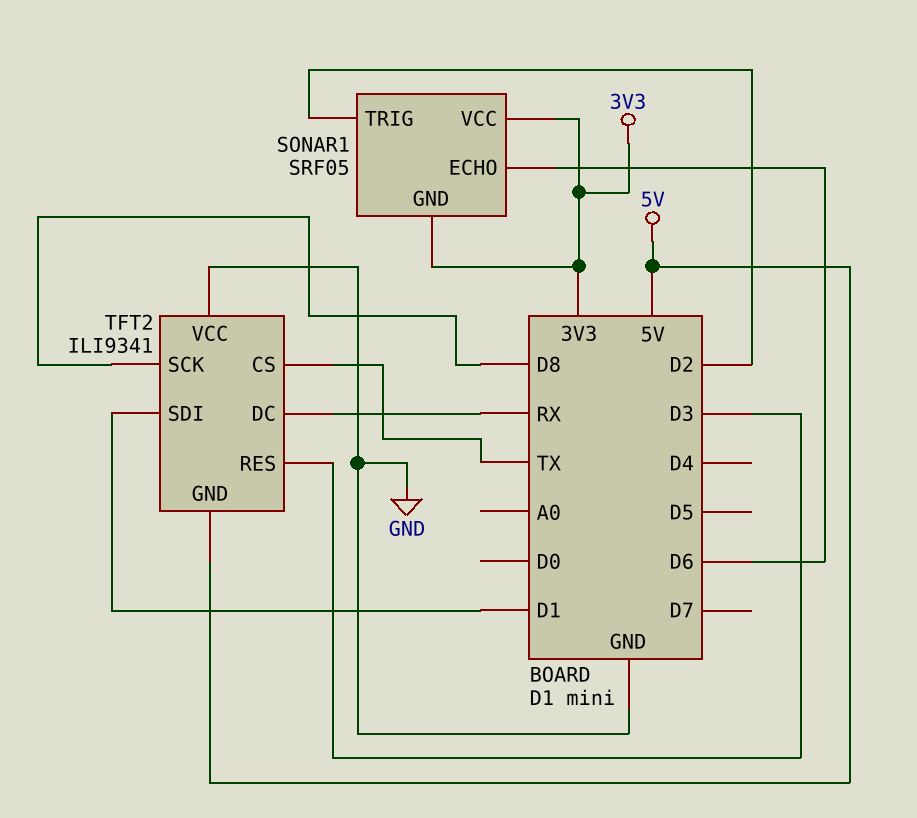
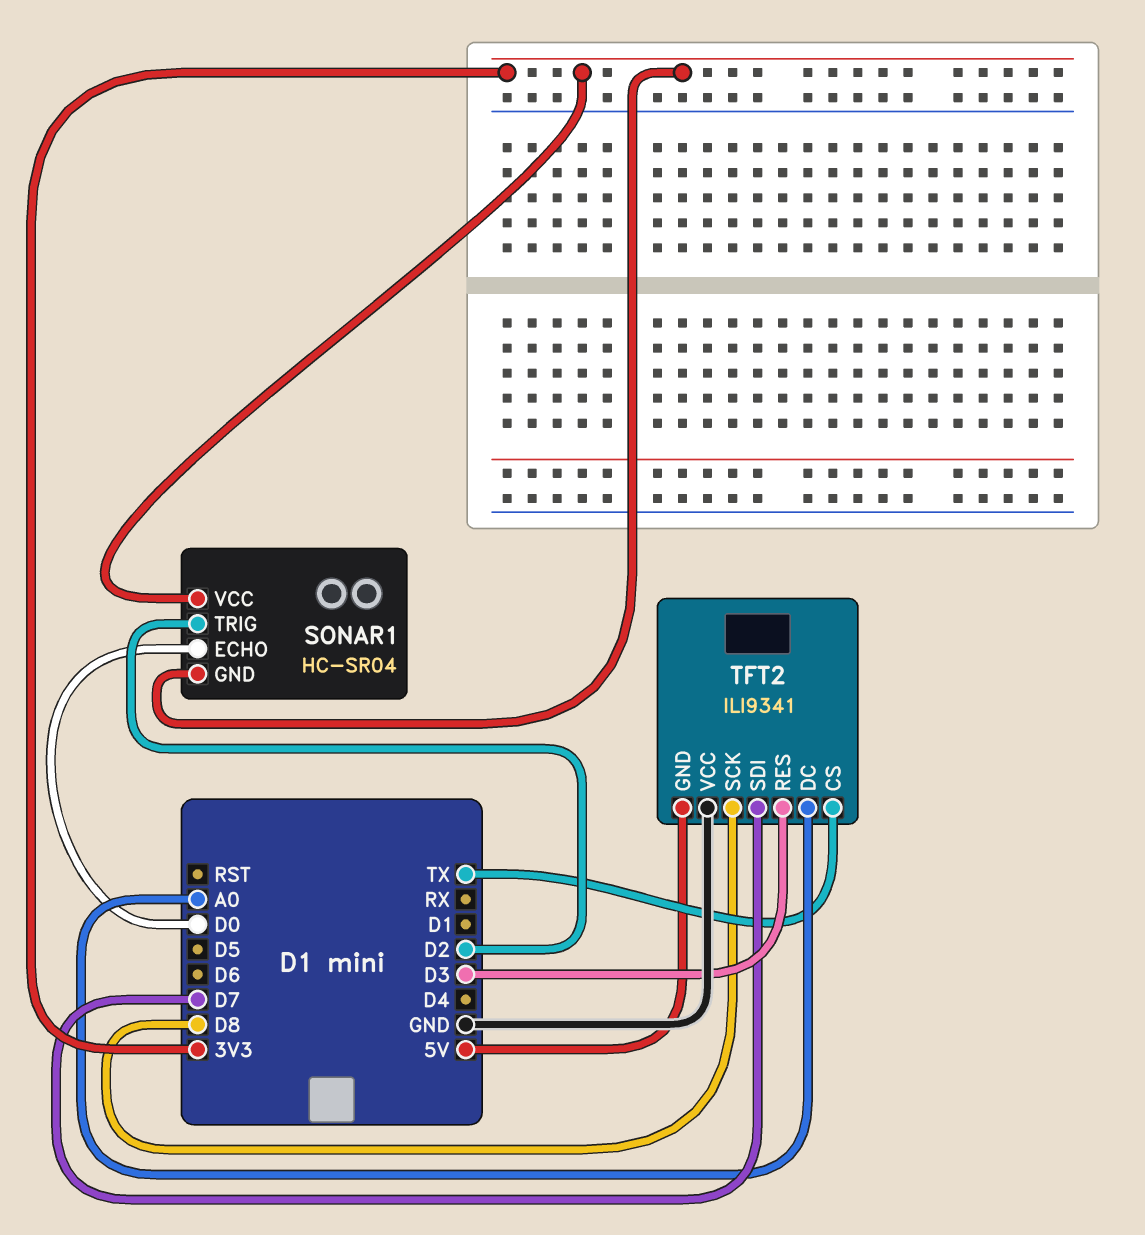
SONAR1: SRF05 -> HC-SR04
SONAR1 pin ECHO: D6 -> D0
TFT2 pin DC: RX -> A0
TFT2 pin SDI: D1 -> D7

